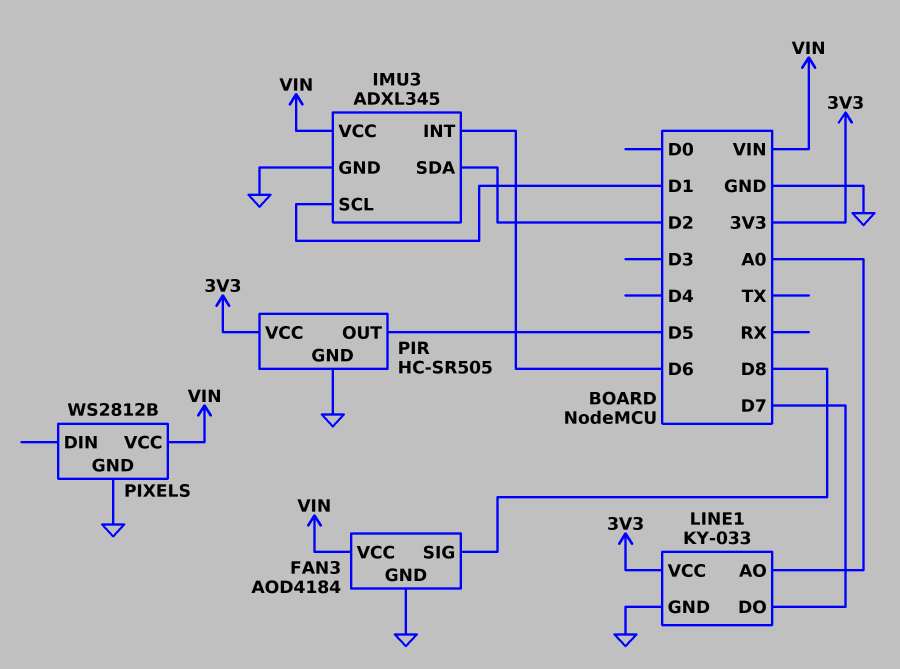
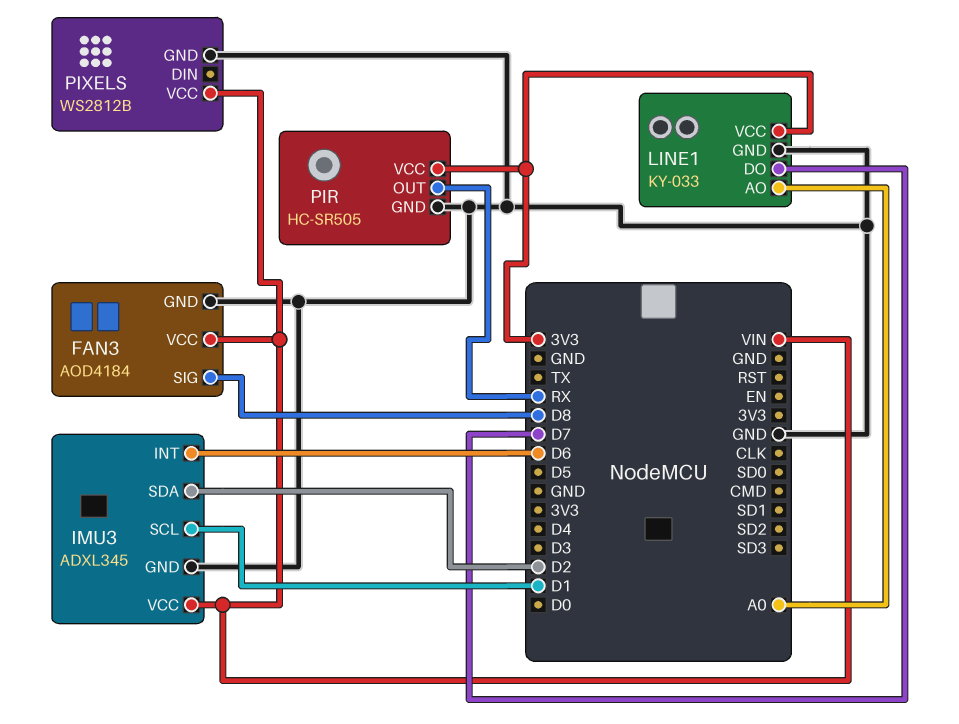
PIR pin OUT: D5 -> RX

